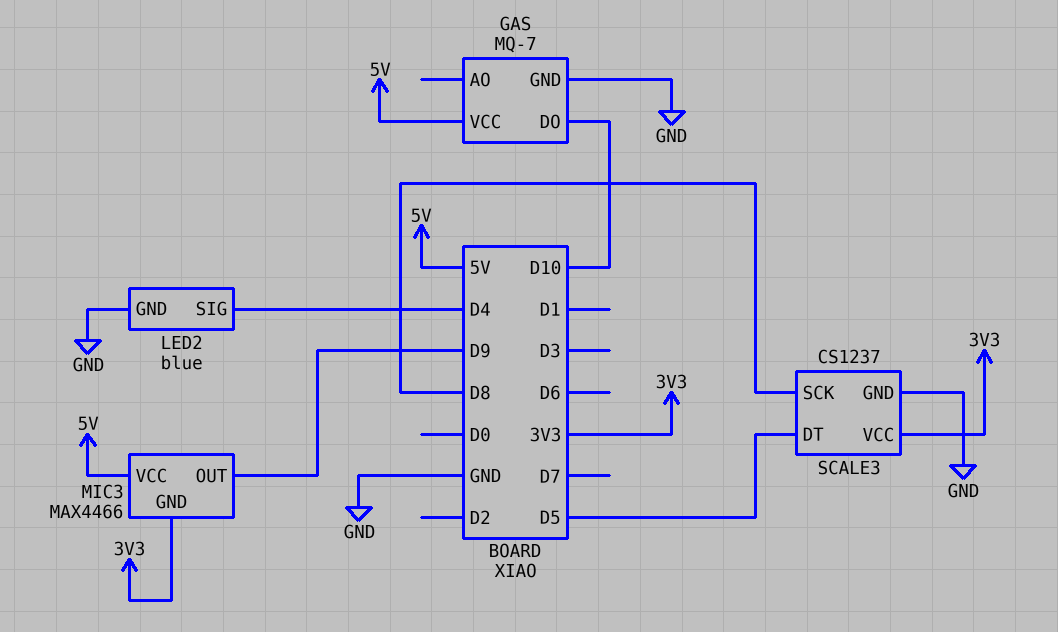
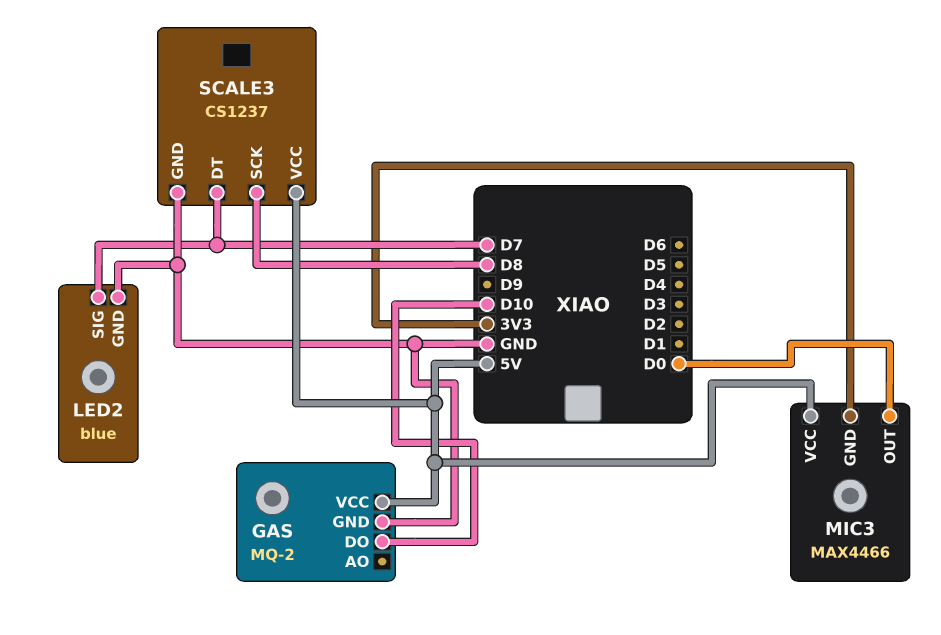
GAS: MQ-7 -> MQ-2
LED2 pin SIG: D4 -> D7
MIC3 pin OUT: D9 -> D0
SCALE3 pin DT: D5 -> D7
SCALE3 pin VCC: 3V3 -> 5V

